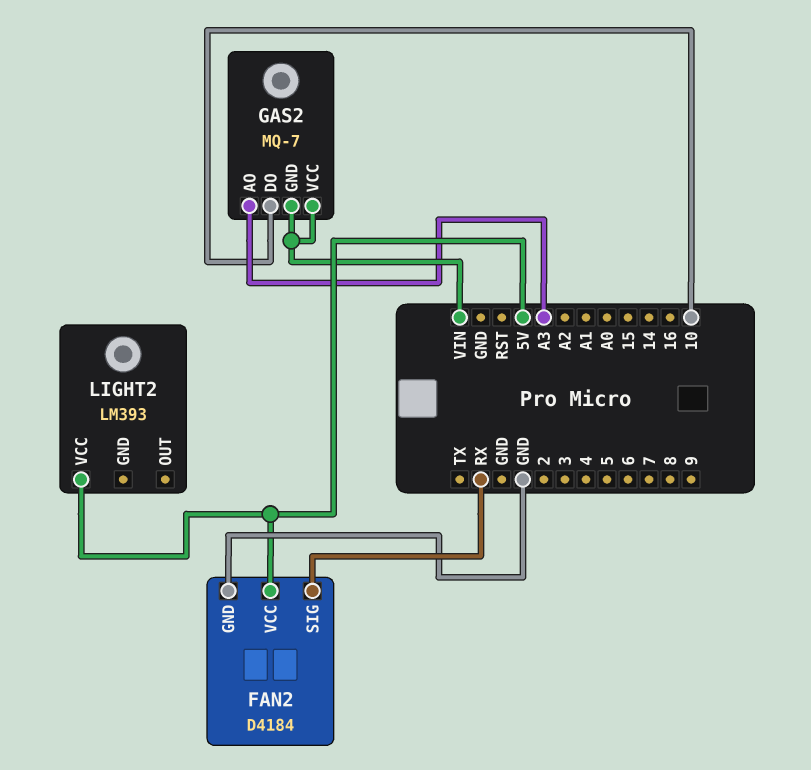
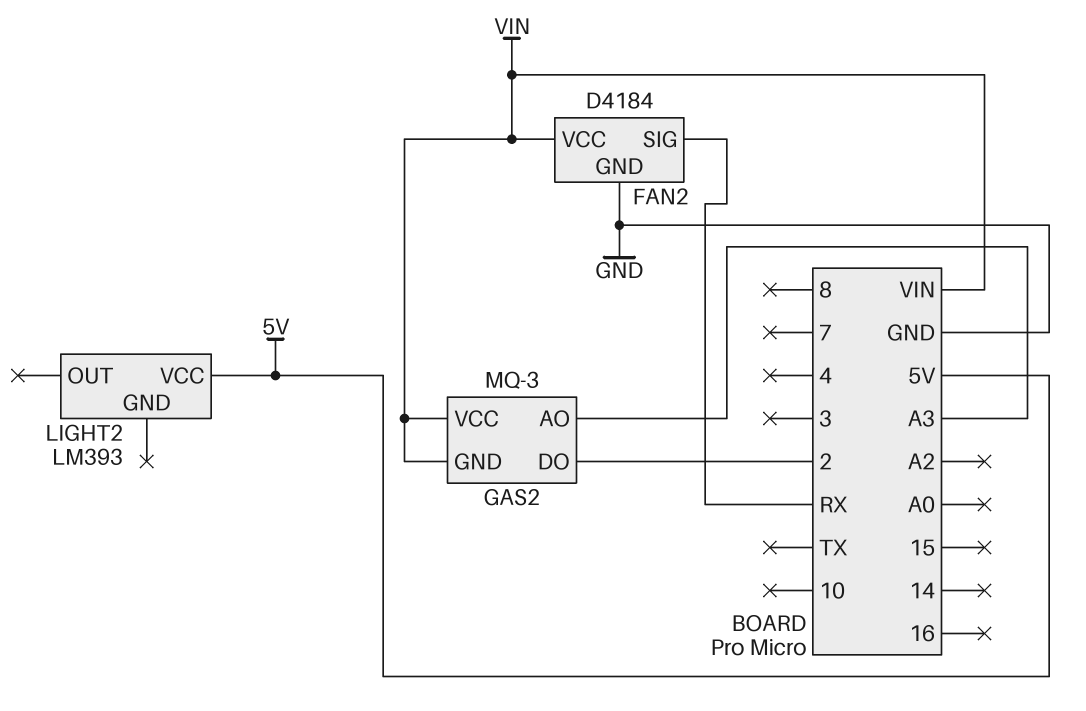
FAN2 pin VCC: 5V -> VIN
GAS2: MQ-7 -> MQ-3
GAS2 pin DO: 10 -> 2

